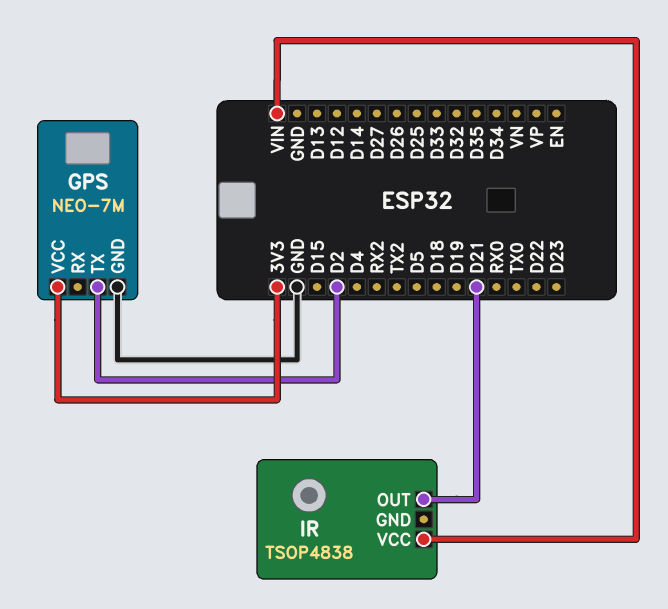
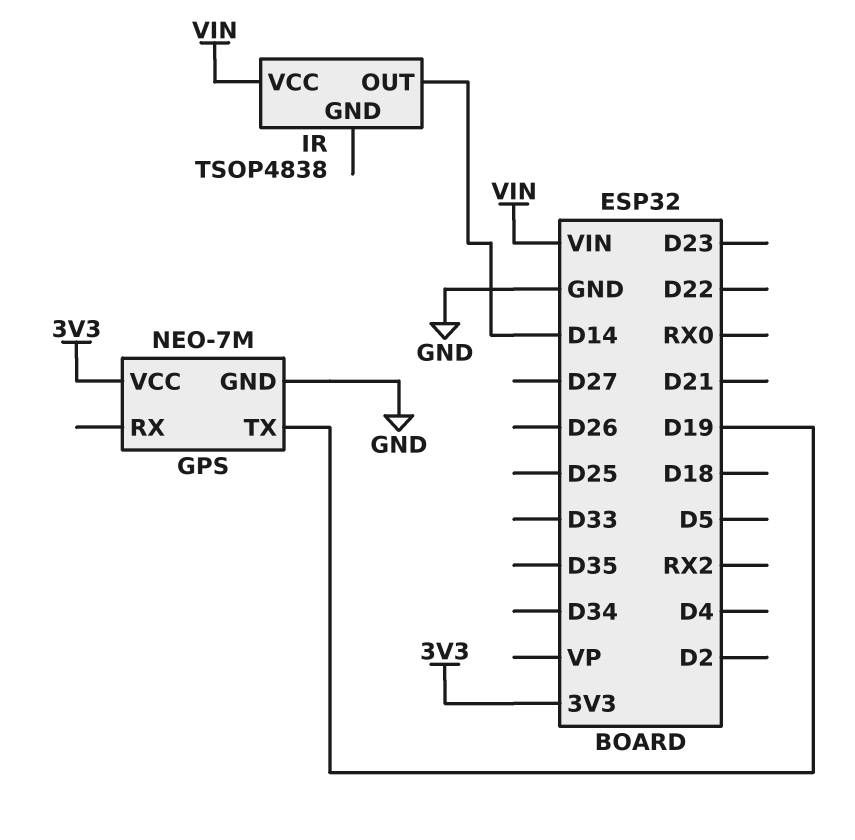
GPS pin TX: D2 -> D19
IR pin OUT: D21 -> D14

